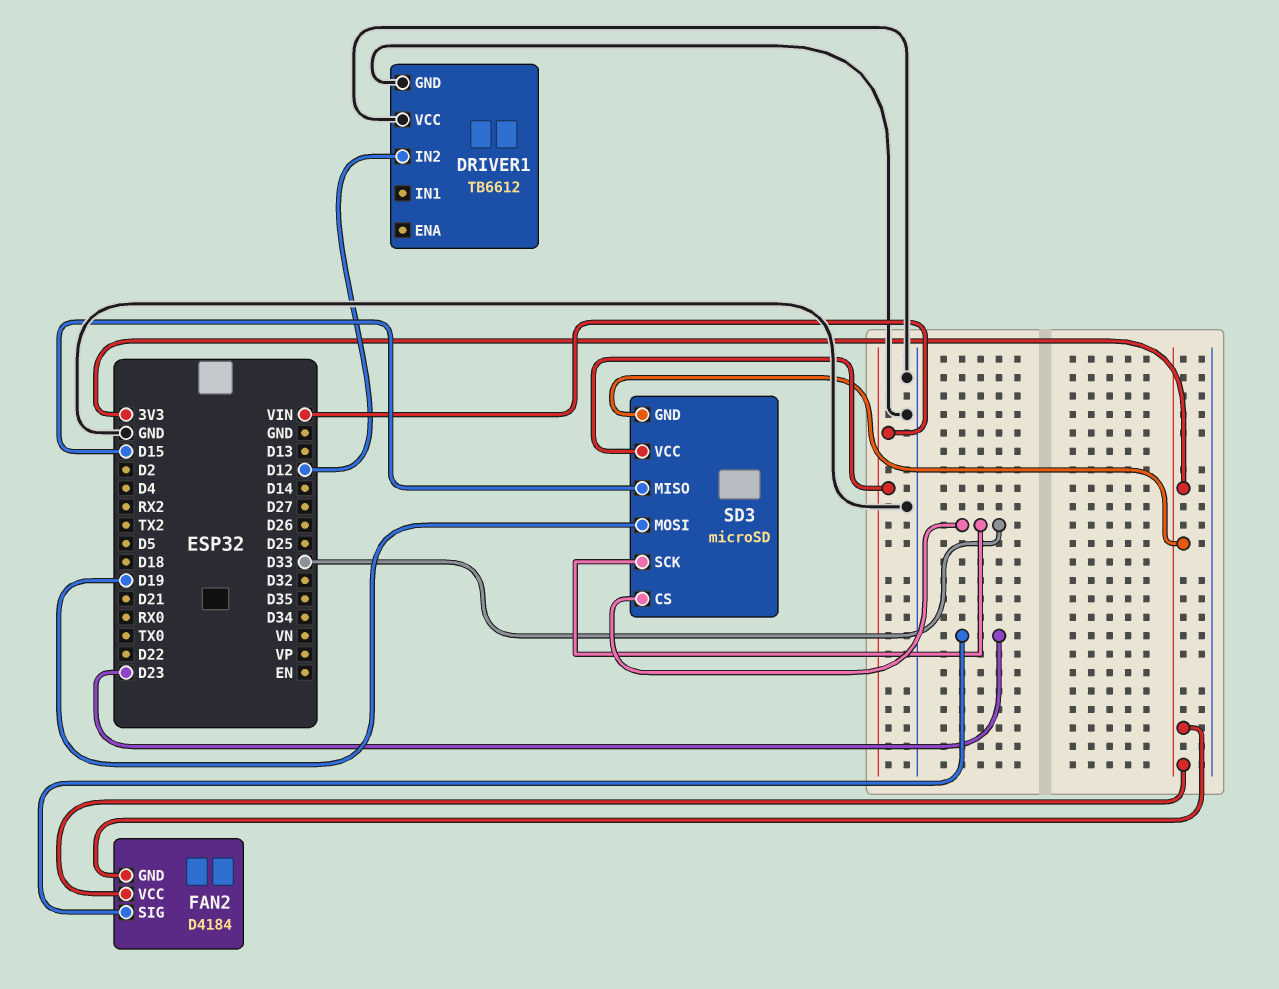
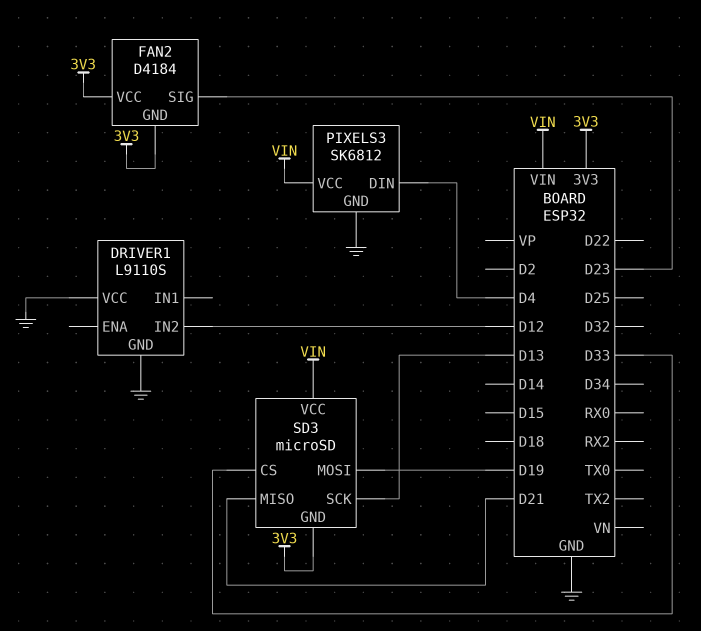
DRIVER1: TB6612 -> L9110S
PIXELS3: none -> SK6812
PIXELS3 pin DIN: none -> D4
PIXELS3 pin GND: none -> GND
PIXELS3 pin VCC: none -> VIN
SD3 pin MISO: D15 -> D21
SD3 pin SCK: D33 -> D13

